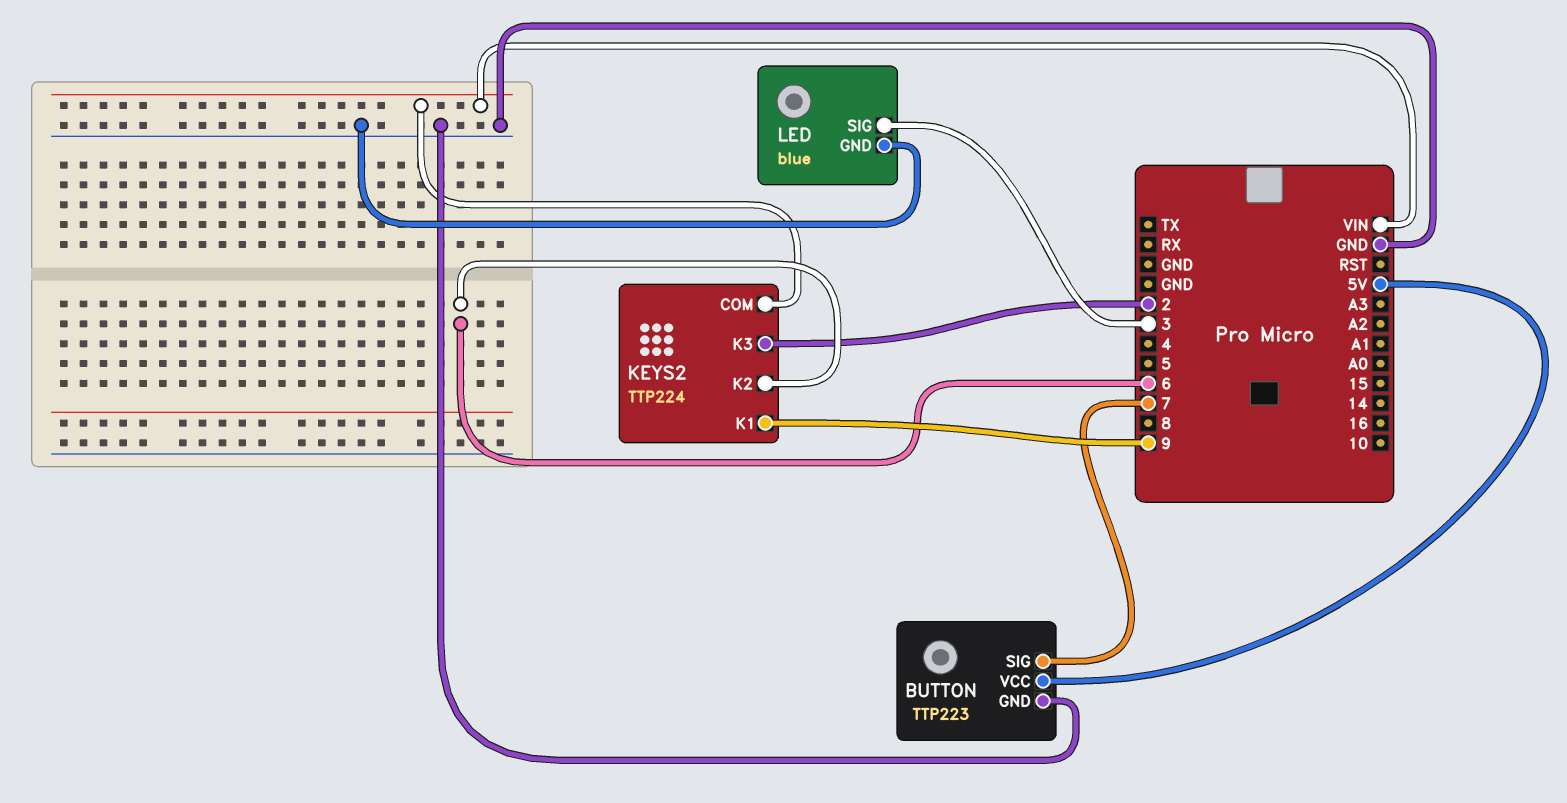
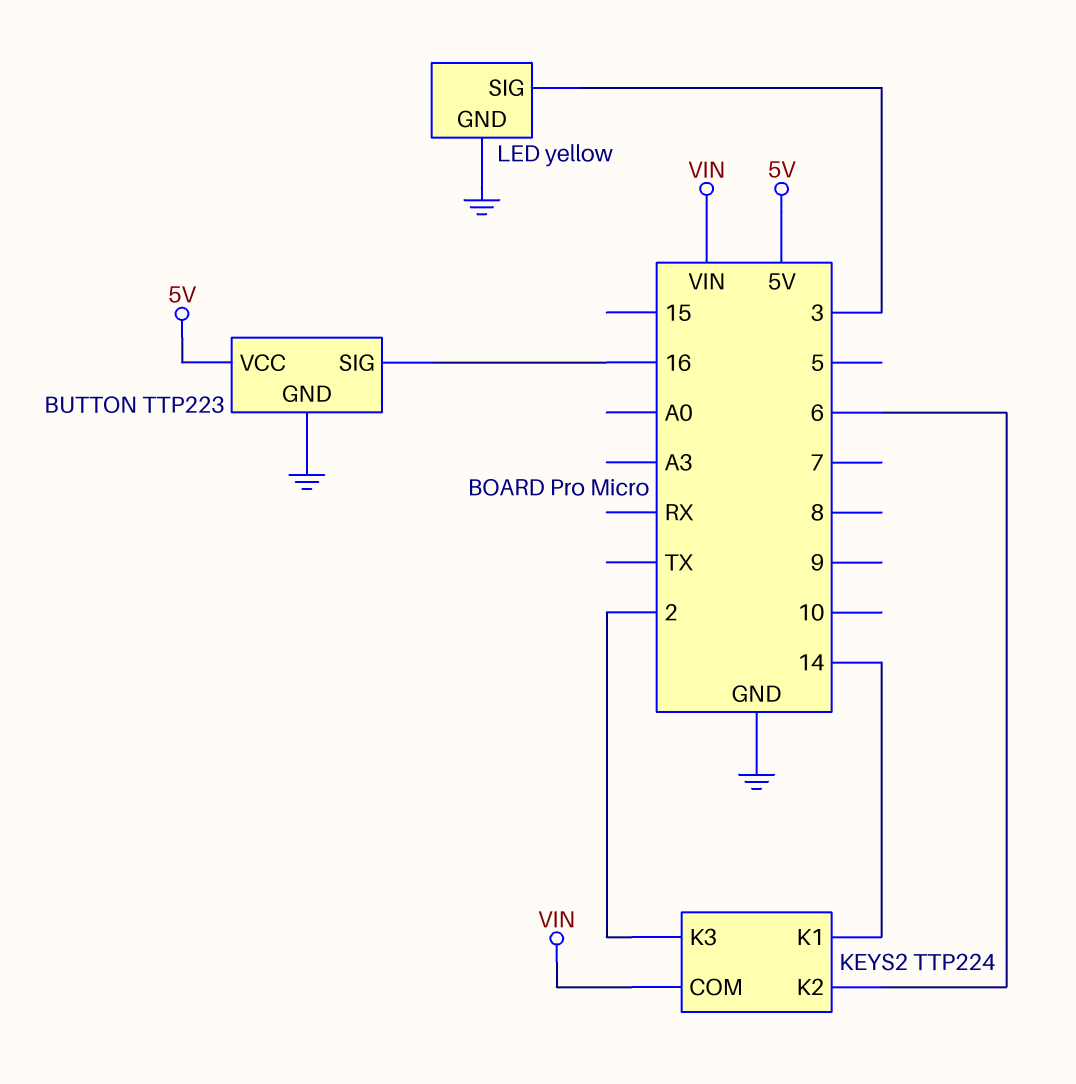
BUTTON pin SIG: 7 -> 16
KEYS2 pin K1: 9 -> 14
LED: blue -> yellow

